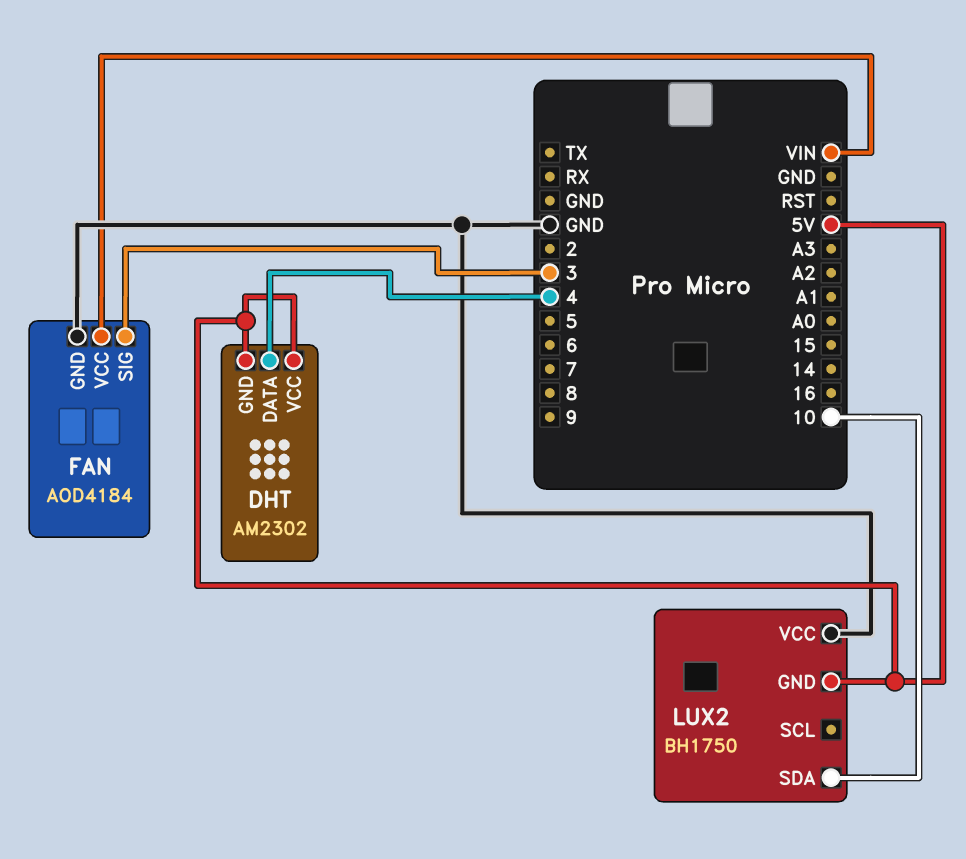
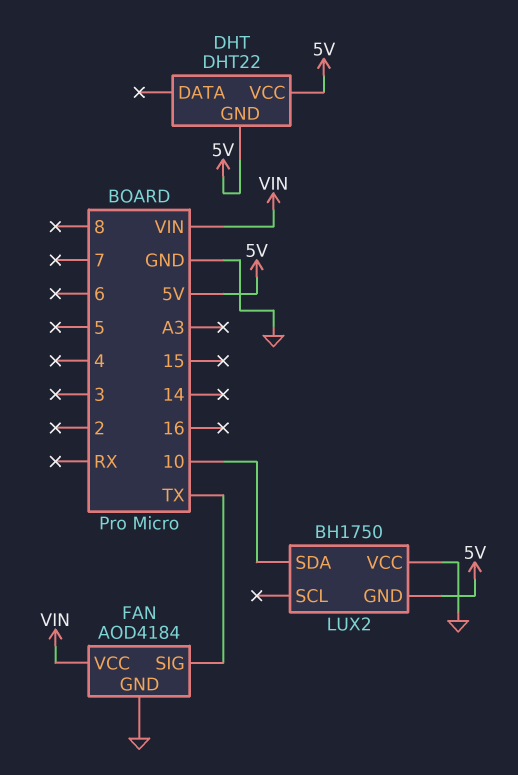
DHT: AM2302 -> DHT22
DHT pin DATA: 4 -> none
FAN pin SIG: 3 -> TX

